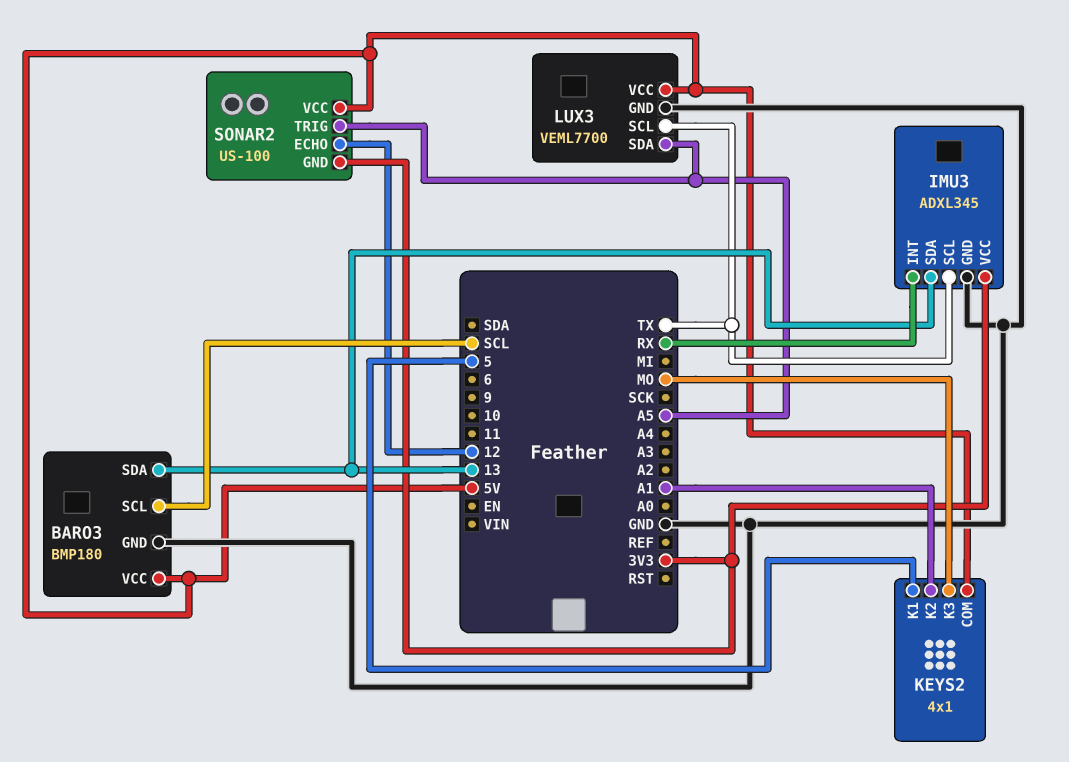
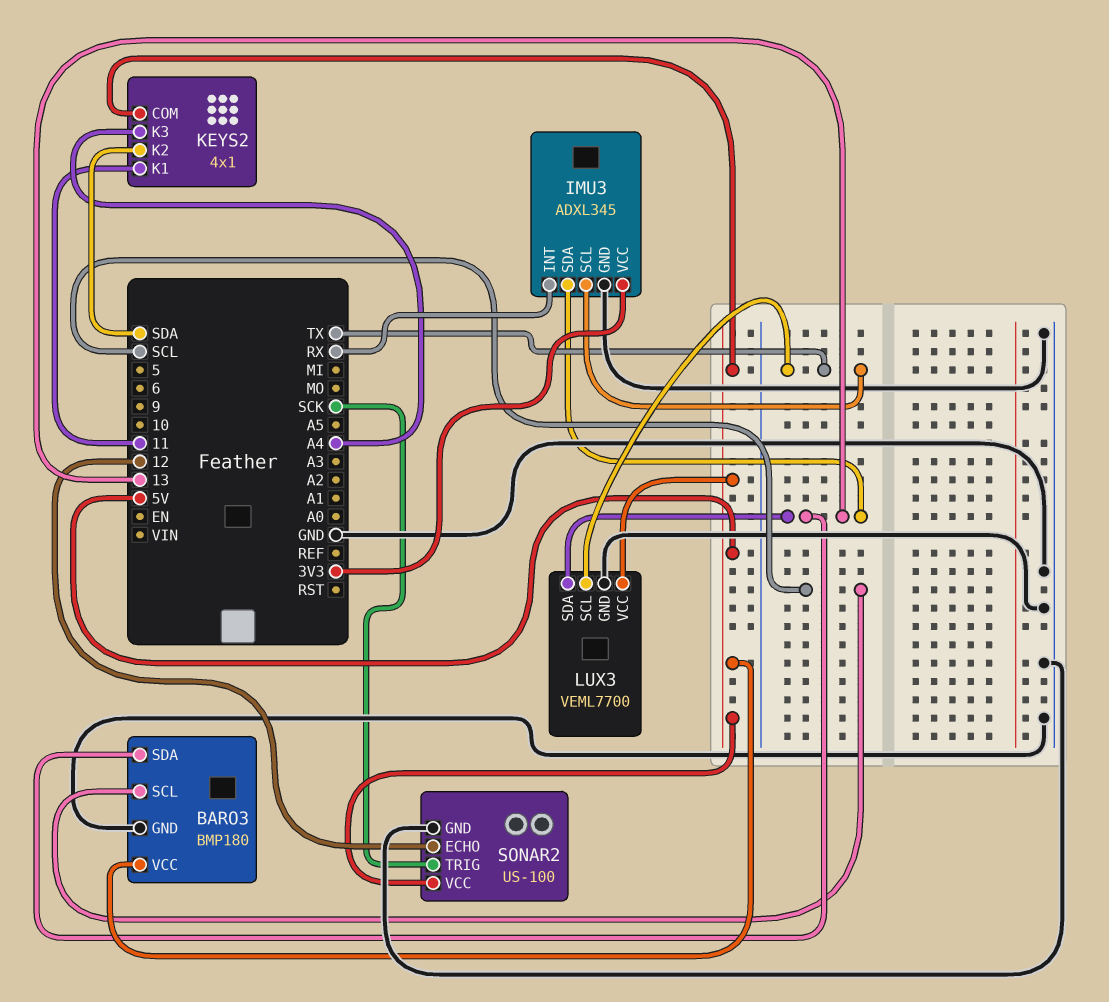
KEYS2 pin K1: 5 -> 11
KEYS2 pin K2: A1 -> SDA
KEYS2 pin K3: MO -> A4
LUX3 pin SDA: A5 -> 13
SONAR2 pin GND: 3V3 -> GND
SONAR2 pin TRIG: A5 -> SCK

